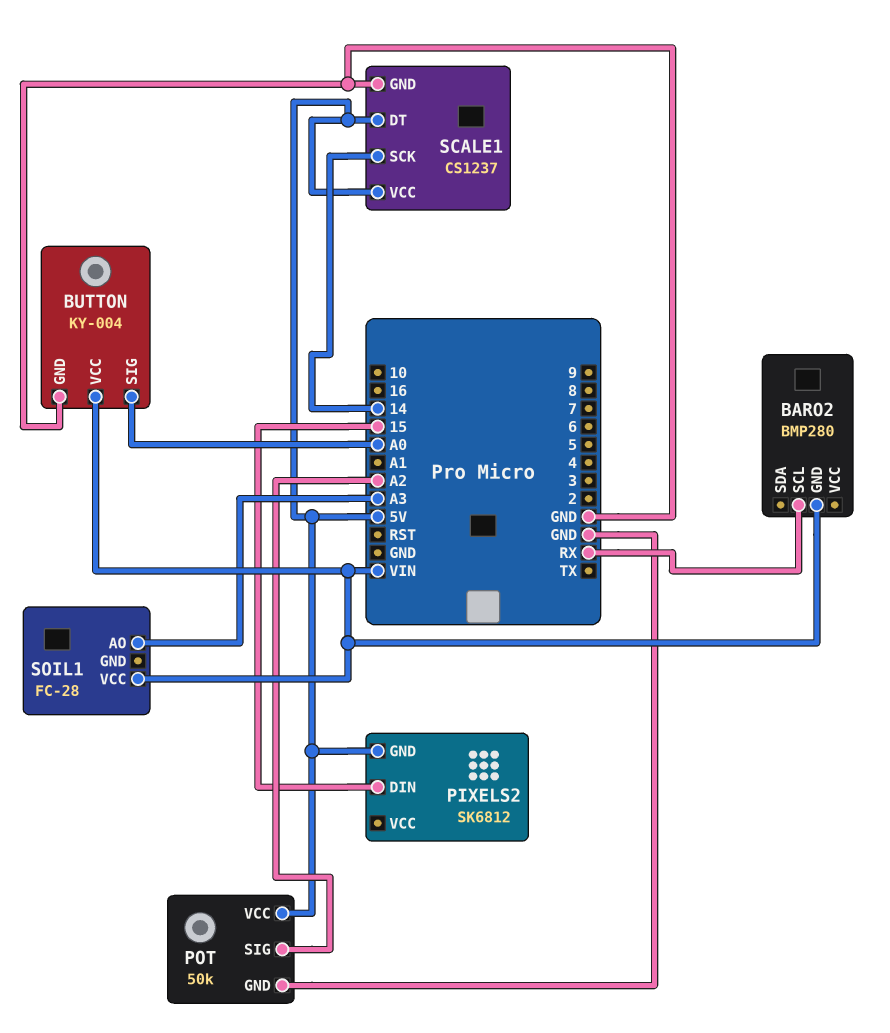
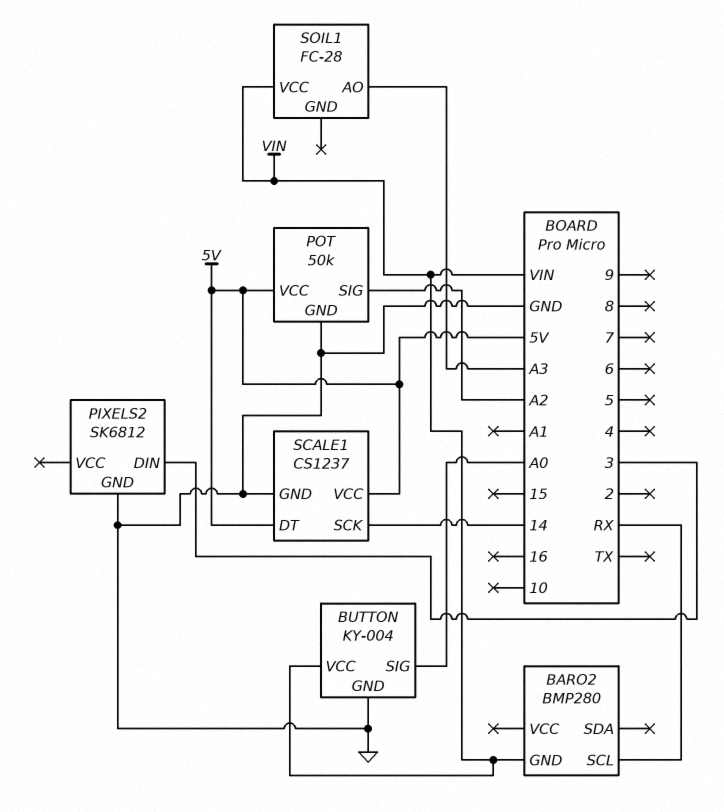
PIXELS2 pin DIN: 15 -> 3
PIXELS2 pin GND: 5V -> GND

